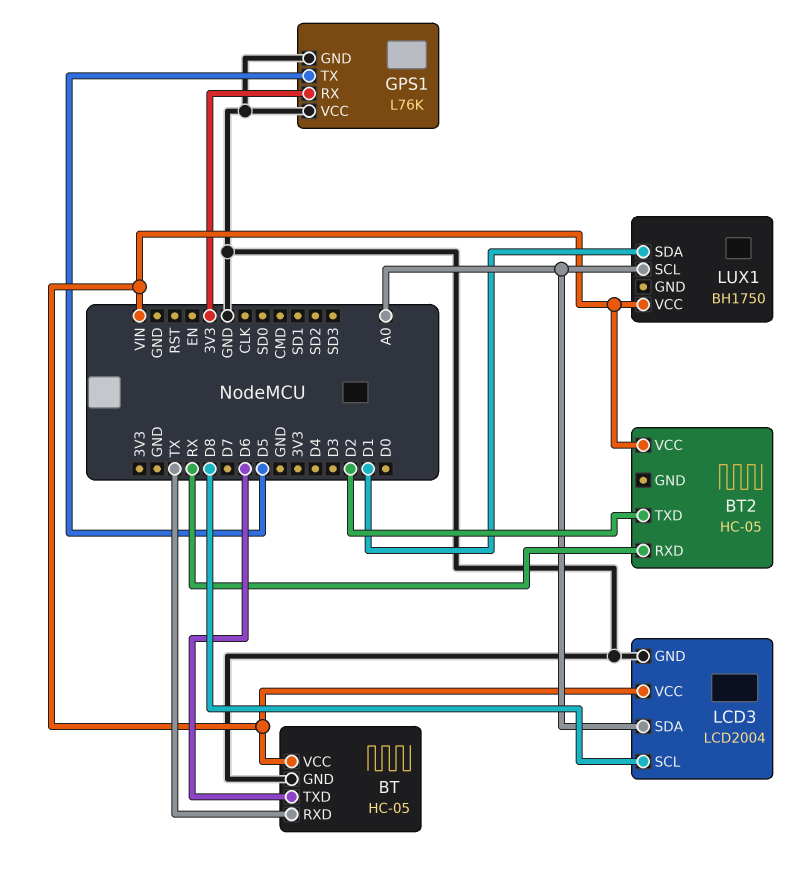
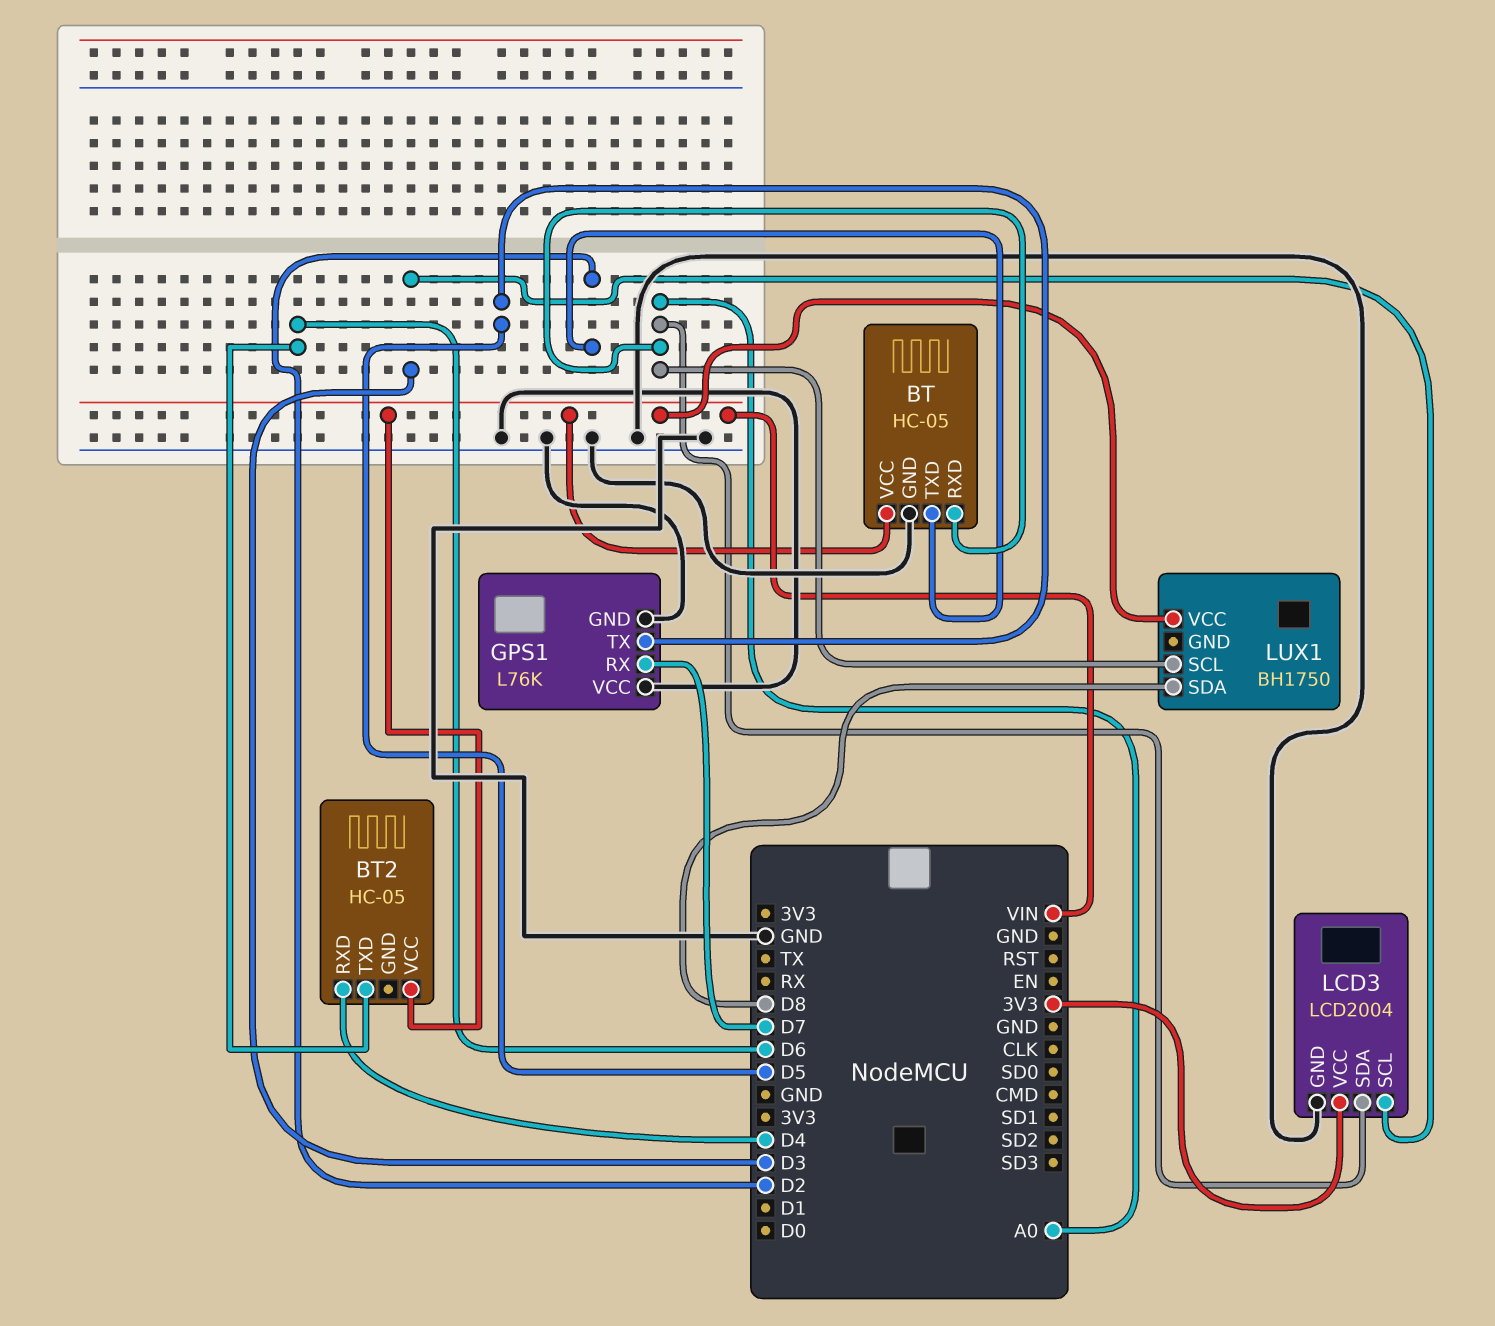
BT pin RXD: TX -> A0
BT pin TXD: D6 -> D2
BT2 pin RXD: RX -> D4
BT2 pin TXD: D2 -> D6
GPS1 pin RX: 3V3 -> D7
LCD3 pin SCL: D8 -> D3
LCD3 pin VCC: VIN -> 3V3
LUX1 pin SDA: D1 -> D8

